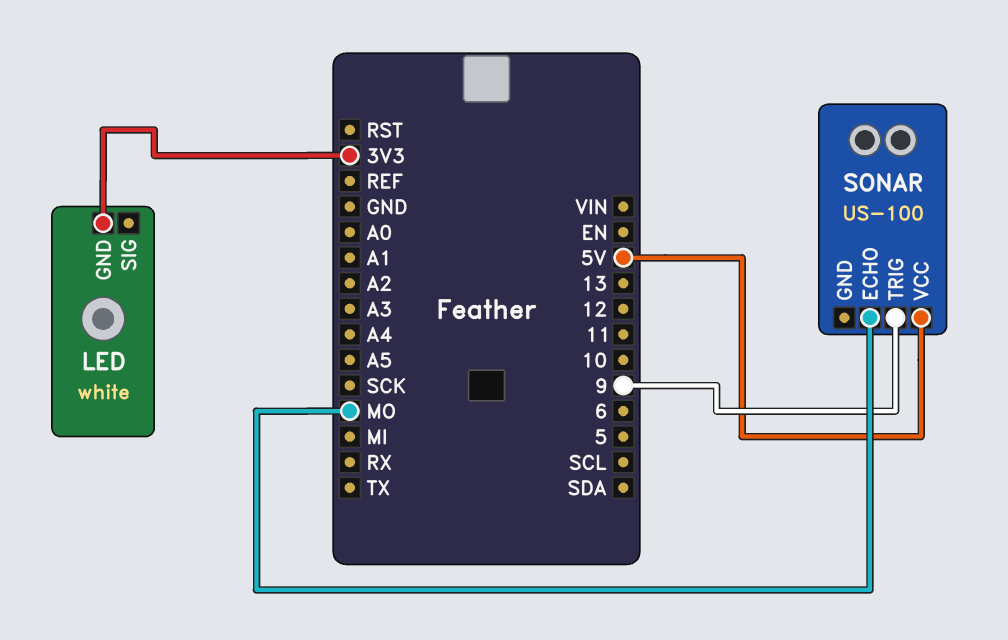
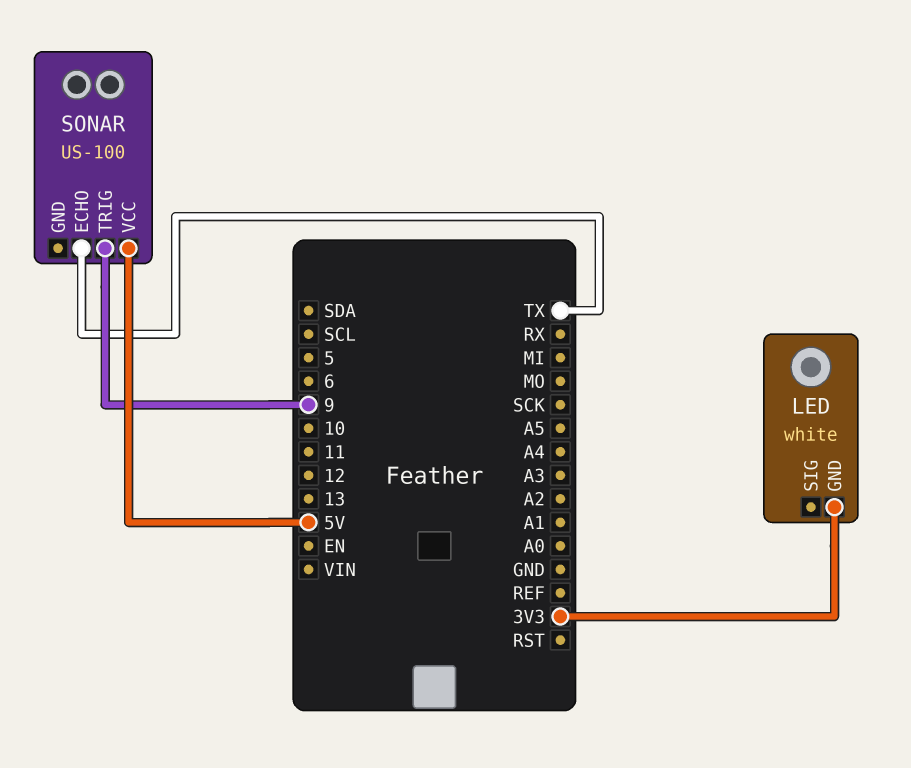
SONAR pin ECHO: MO -> TX

